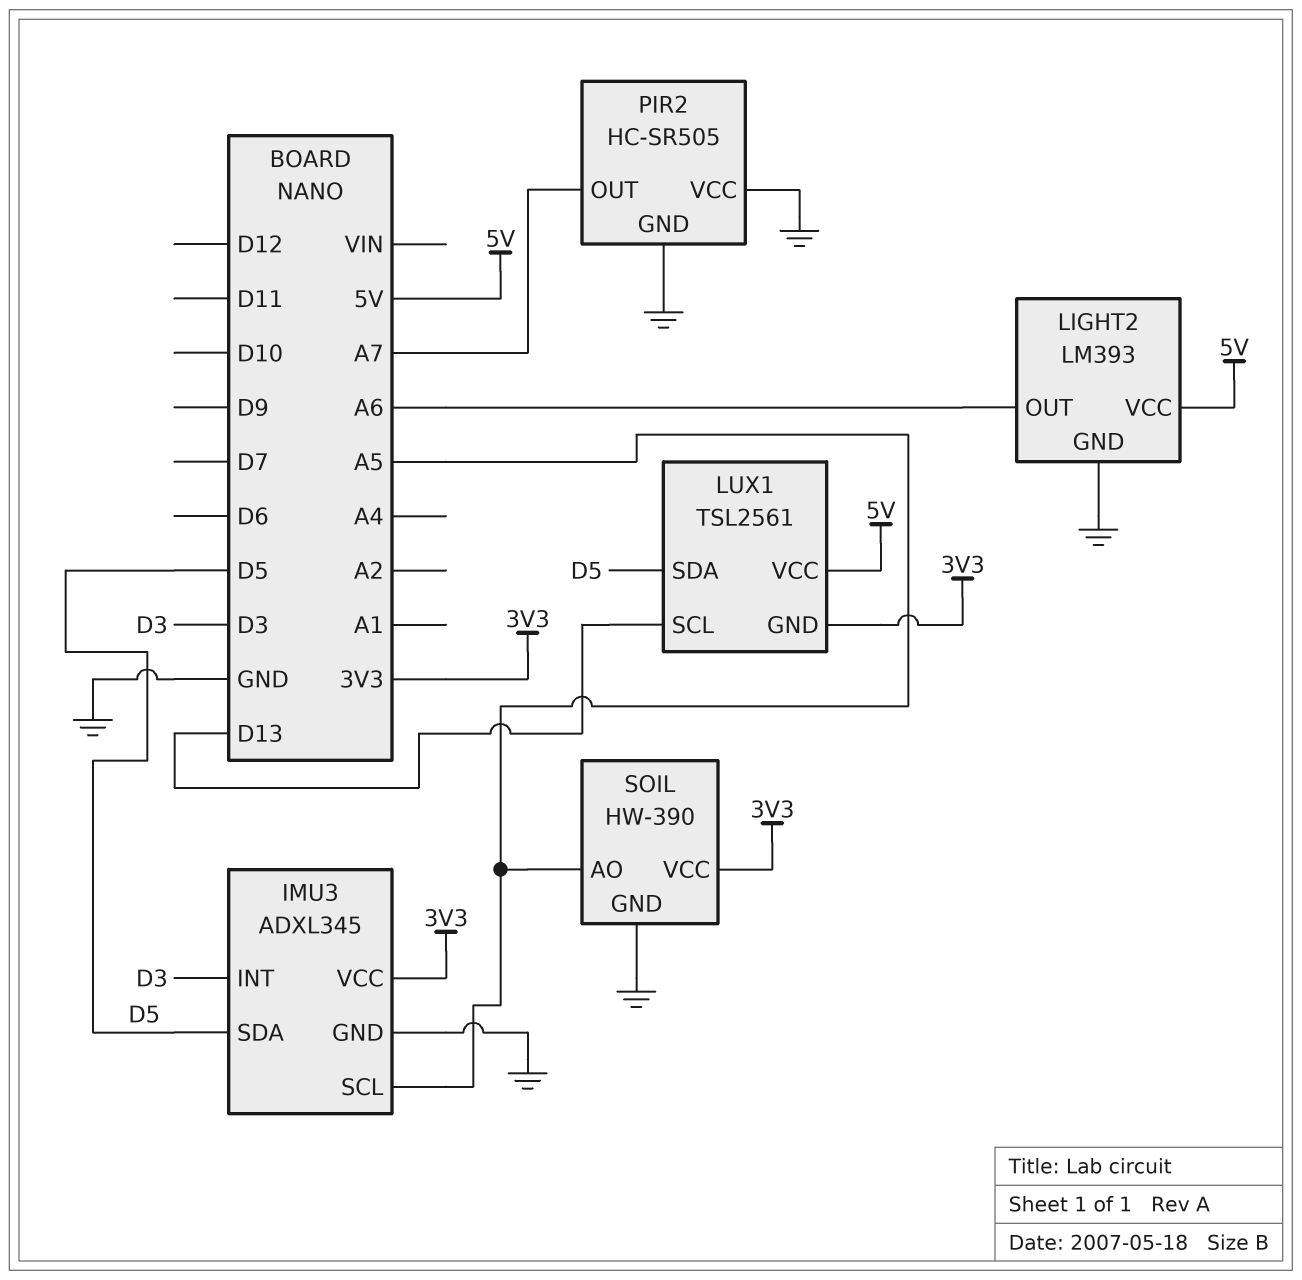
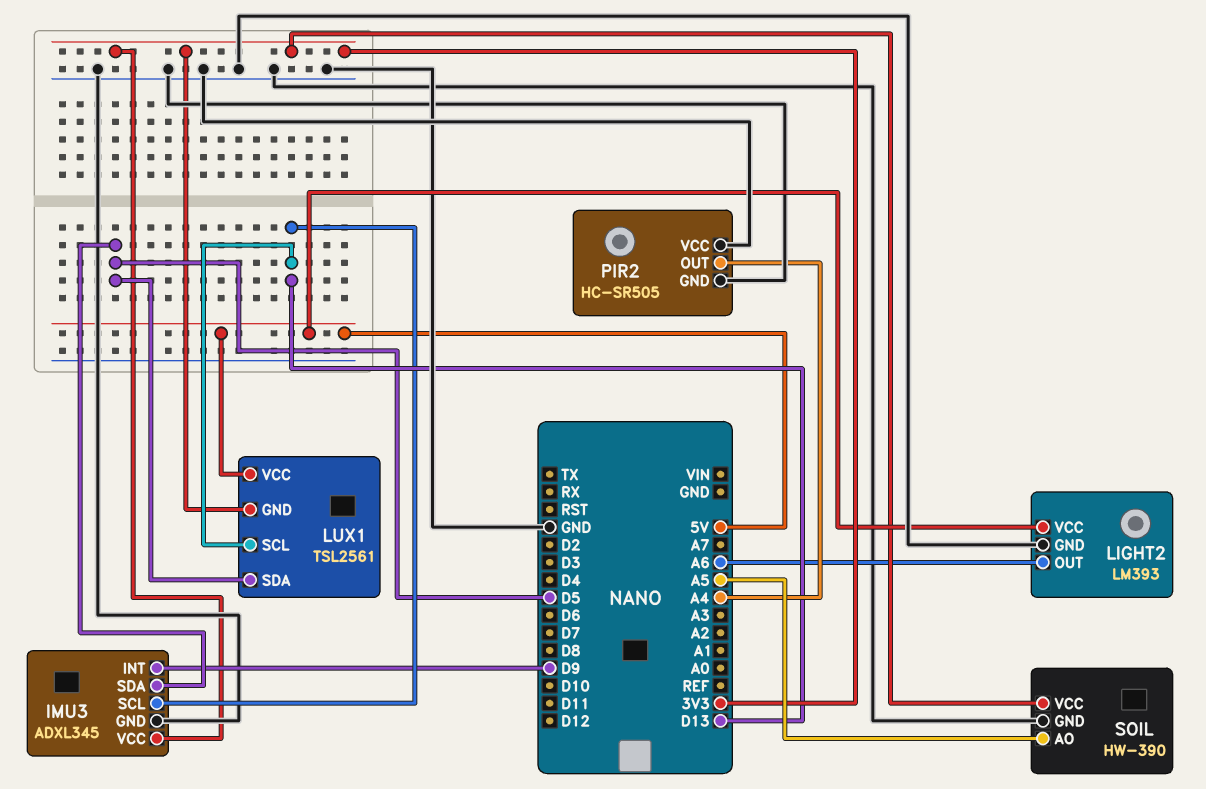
IMU3 pin INT: D3 -> D9
IMU3 pin SCL: A5 -> D13
PIR2 pin OUT: A7 -> A4

